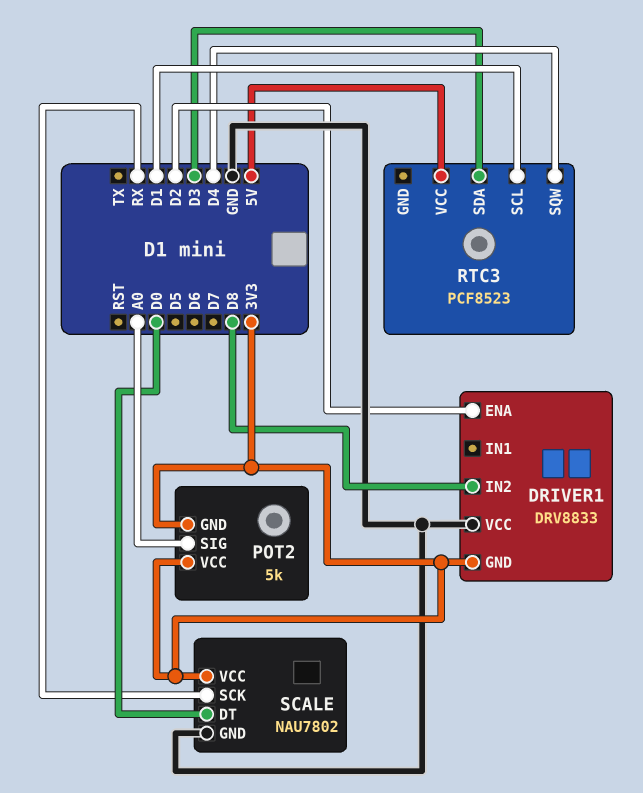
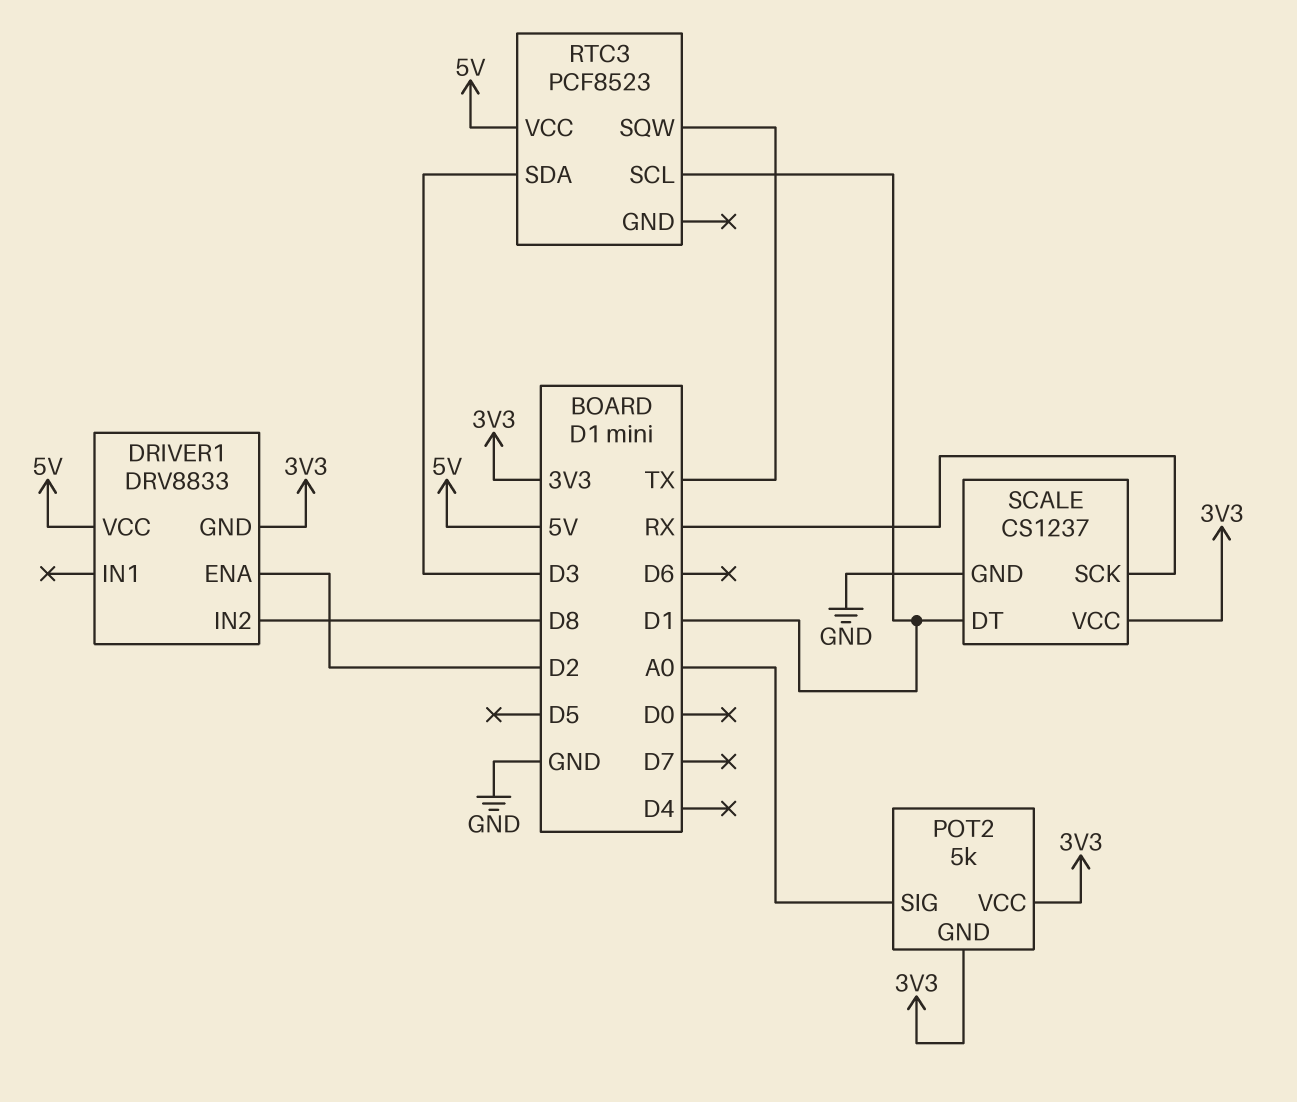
DRIVER1 pin VCC: GND -> 5V
RTC3 pin SQW: D4 -> TX
SCALE: NAU7802 -> CS1237
SCALE pin DT: D0 -> D1

